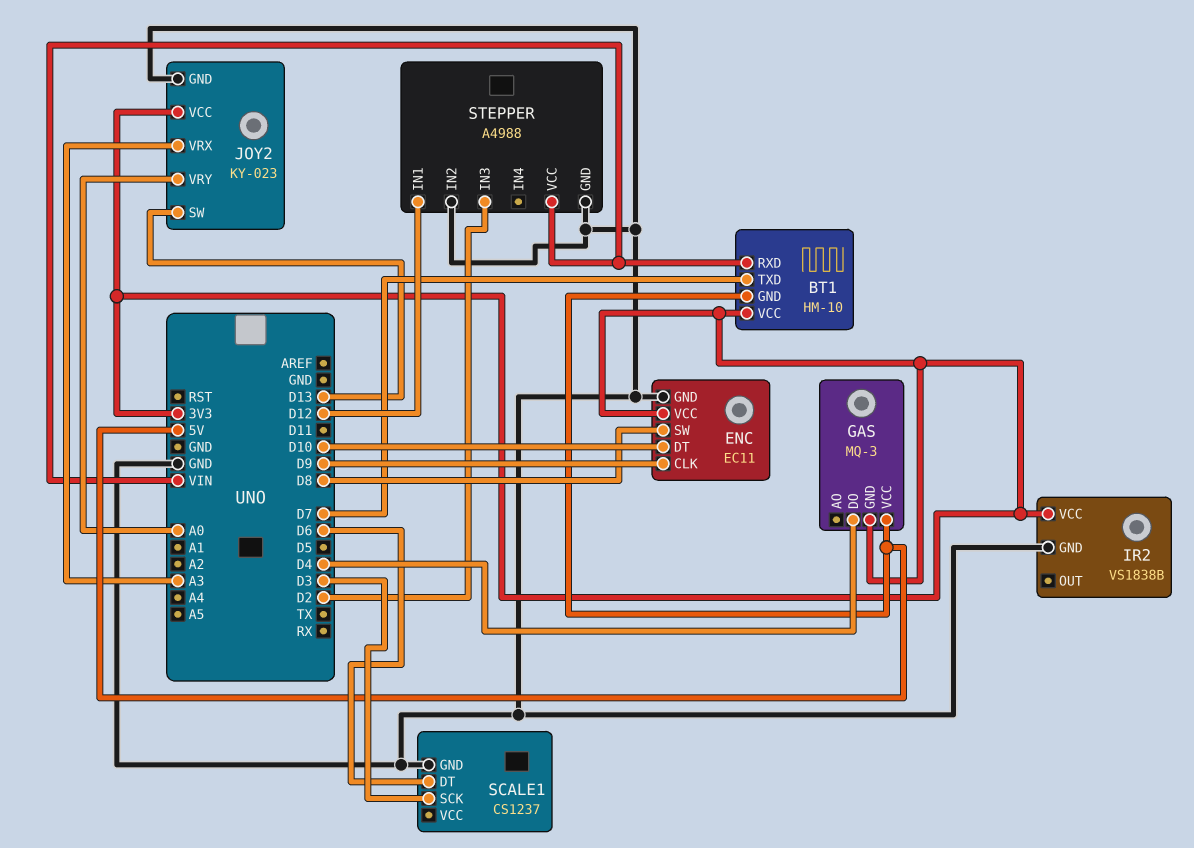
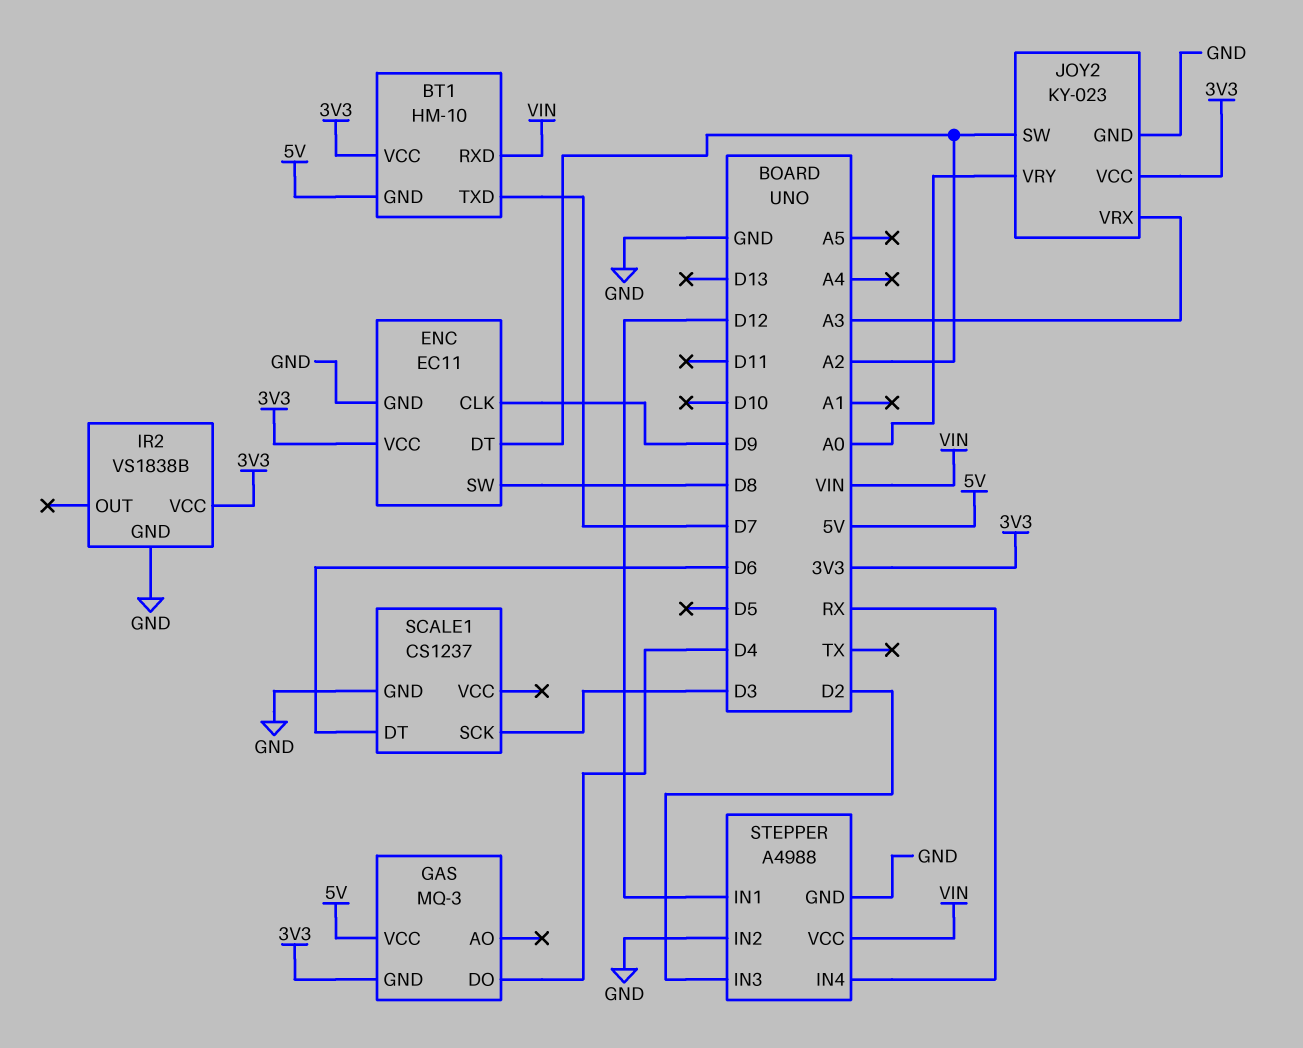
ENC pin DT: D10 -> A2
JOY2 pin SW: D13 -> A2
STEPPER pin IN4: none -> RX

